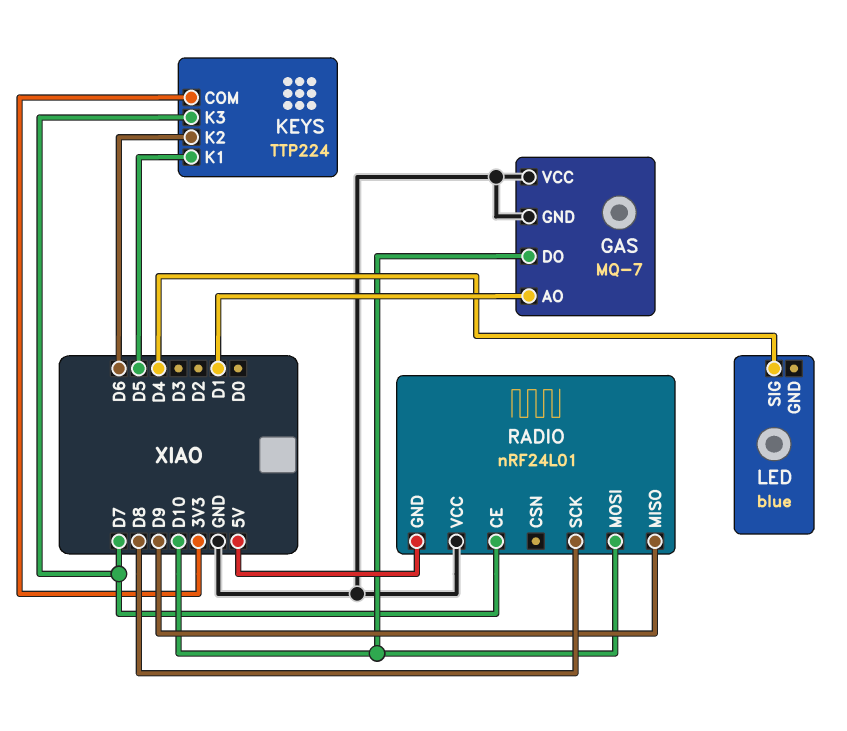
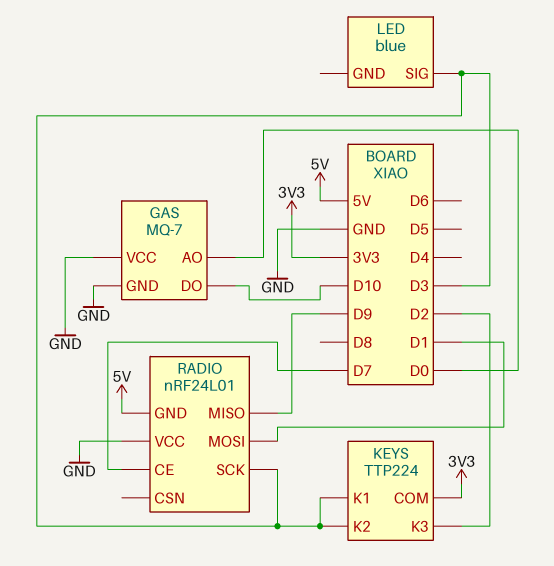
GAS pin AO: D1 -> D0
KEYS pin K1: D5 -> D3
KEYS pin K2: D6 -> D3
KEYS pin K3: D7 -> D2
LED pin SIG: D4 -> D3
RADIO pin MOSI: D10 -> D1
RADIO pin SCK: D8 -> D3

